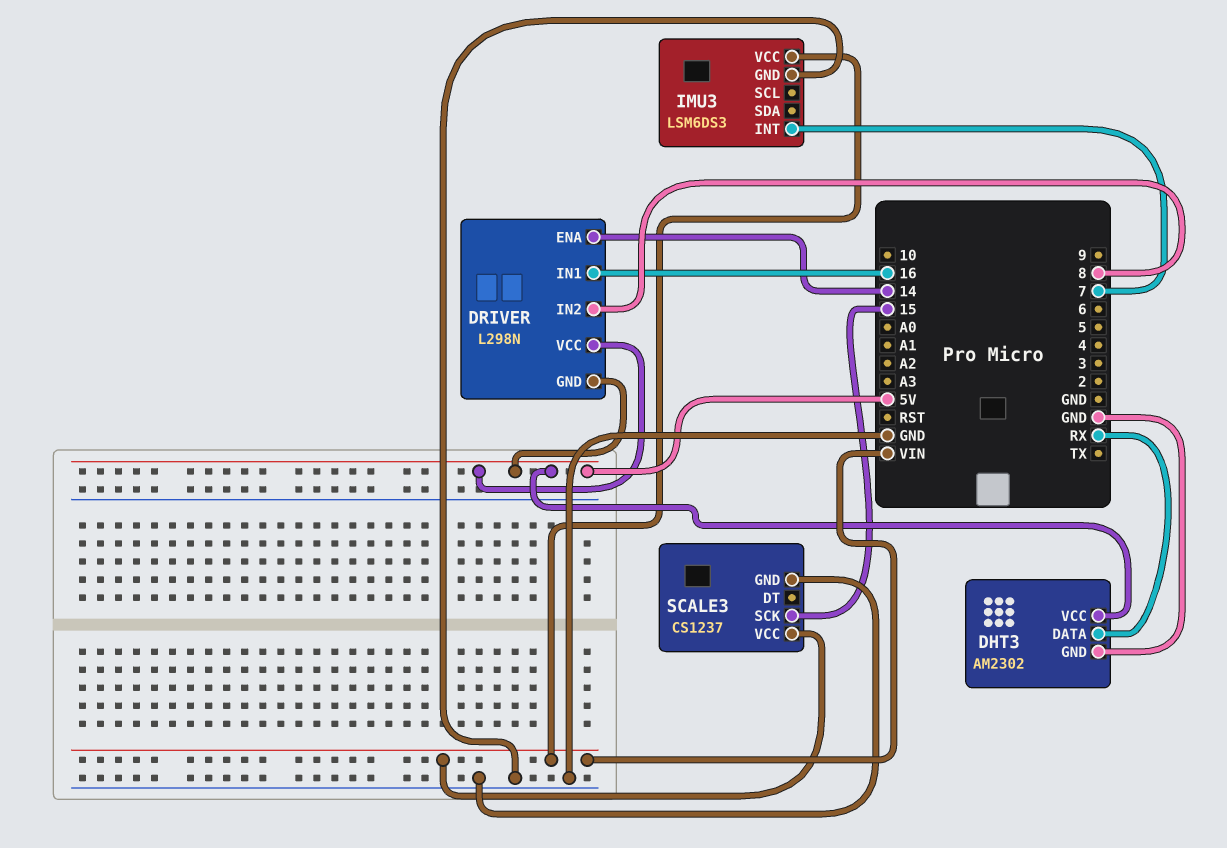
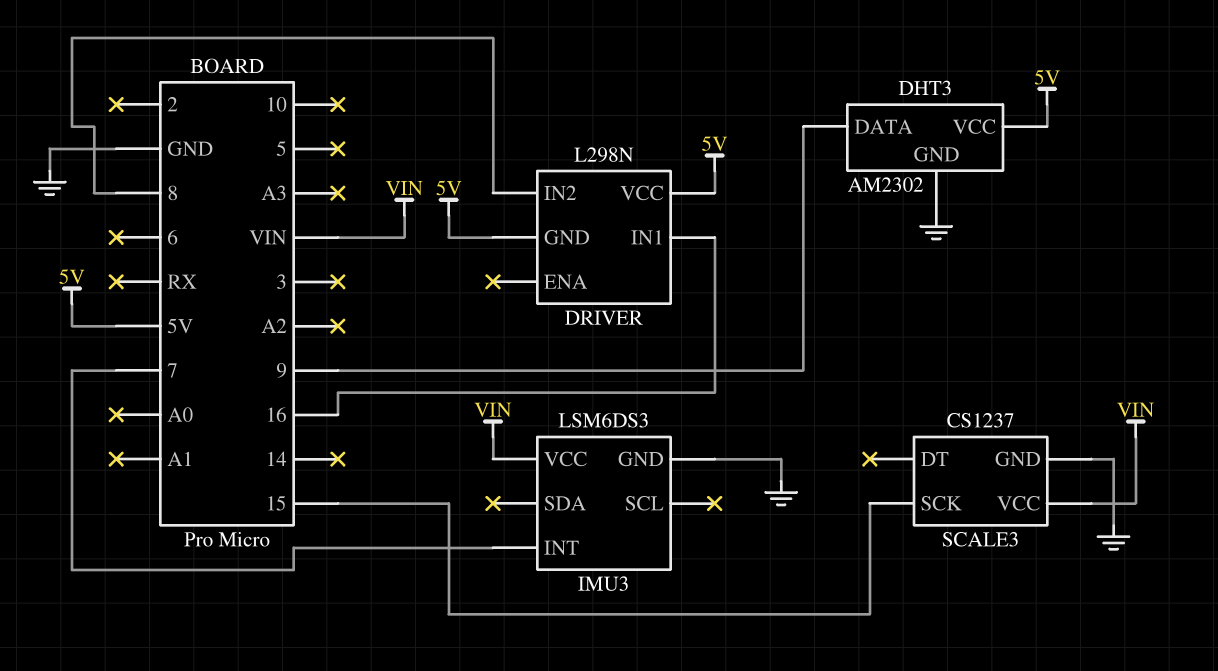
DHT3 pin DATA: RX -> 9
DRIVER pin ENA: 14 -> none

